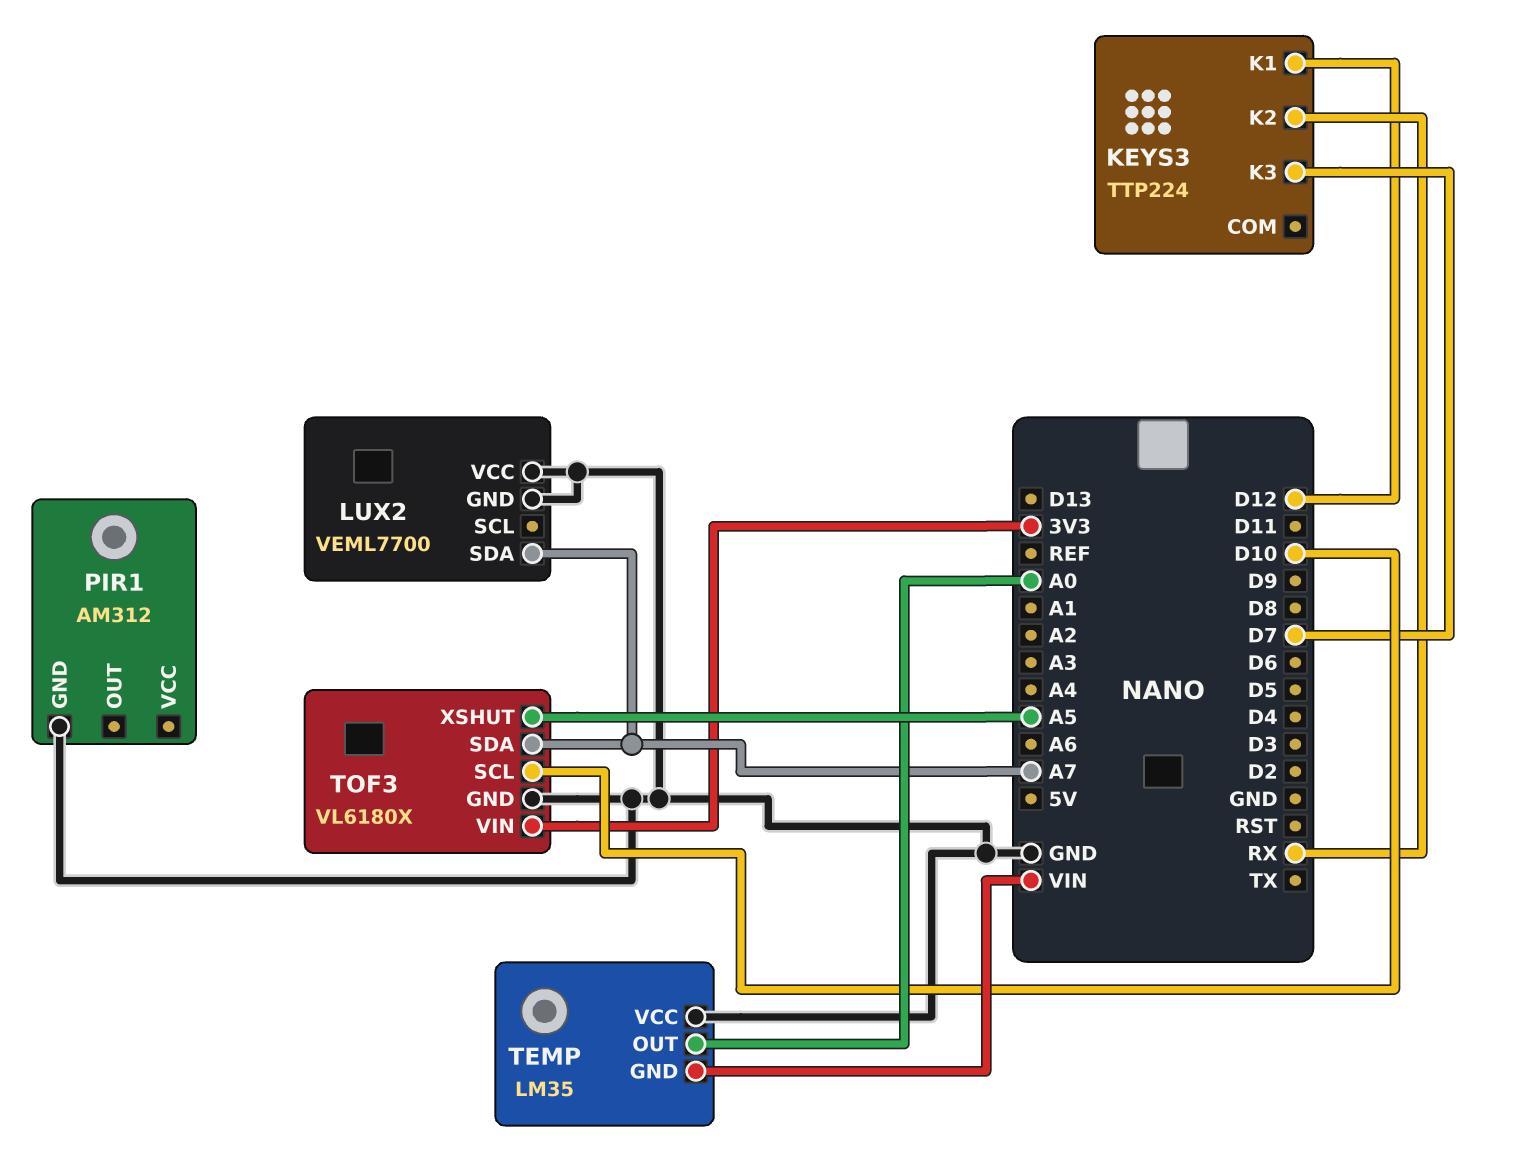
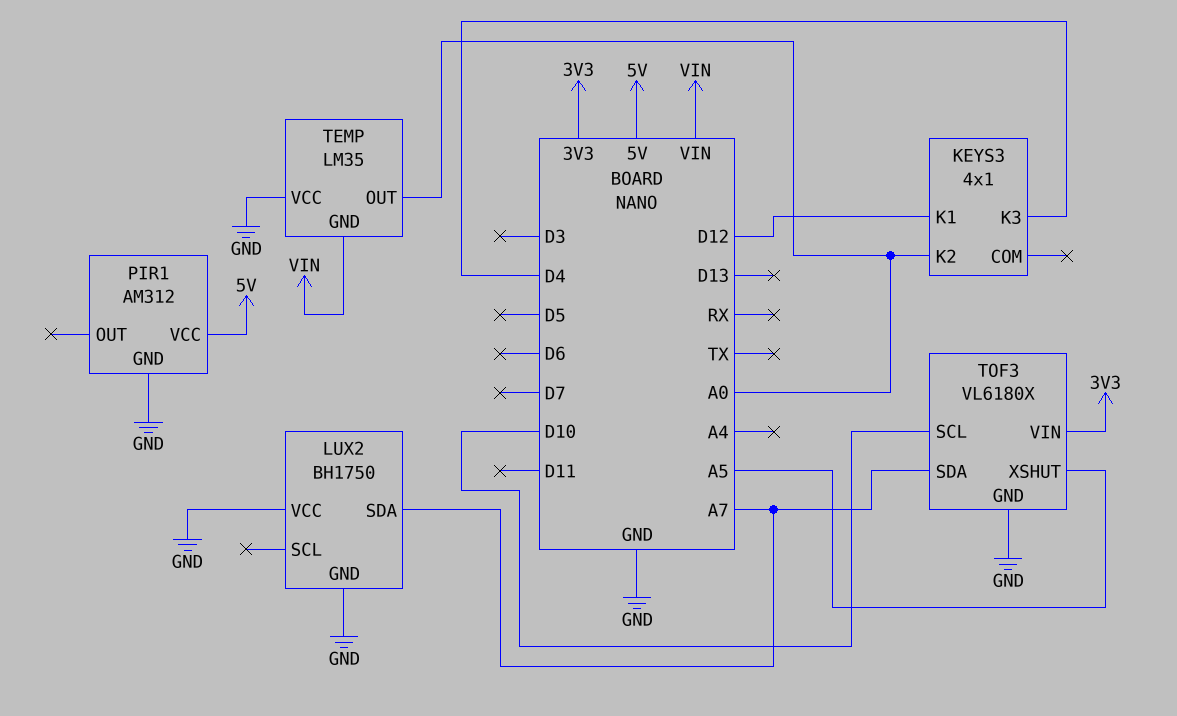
KEYS3: TTP224 -> 4x1
KEYS3 pin K2: RX -> A0
KEYS3 pin K3: D7 -> D4
LUX2: VEML7700 -> BH1750
PIR1 pin VCC: none -> 5V

